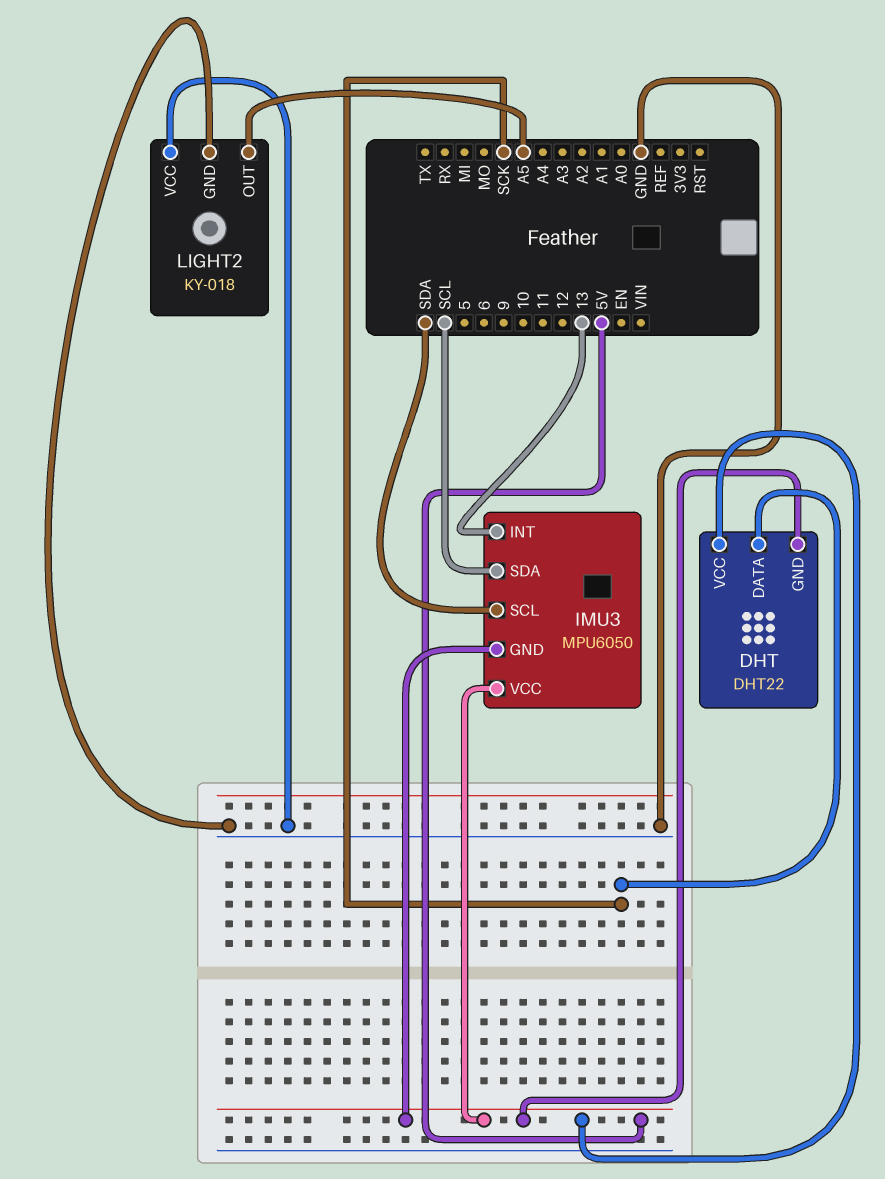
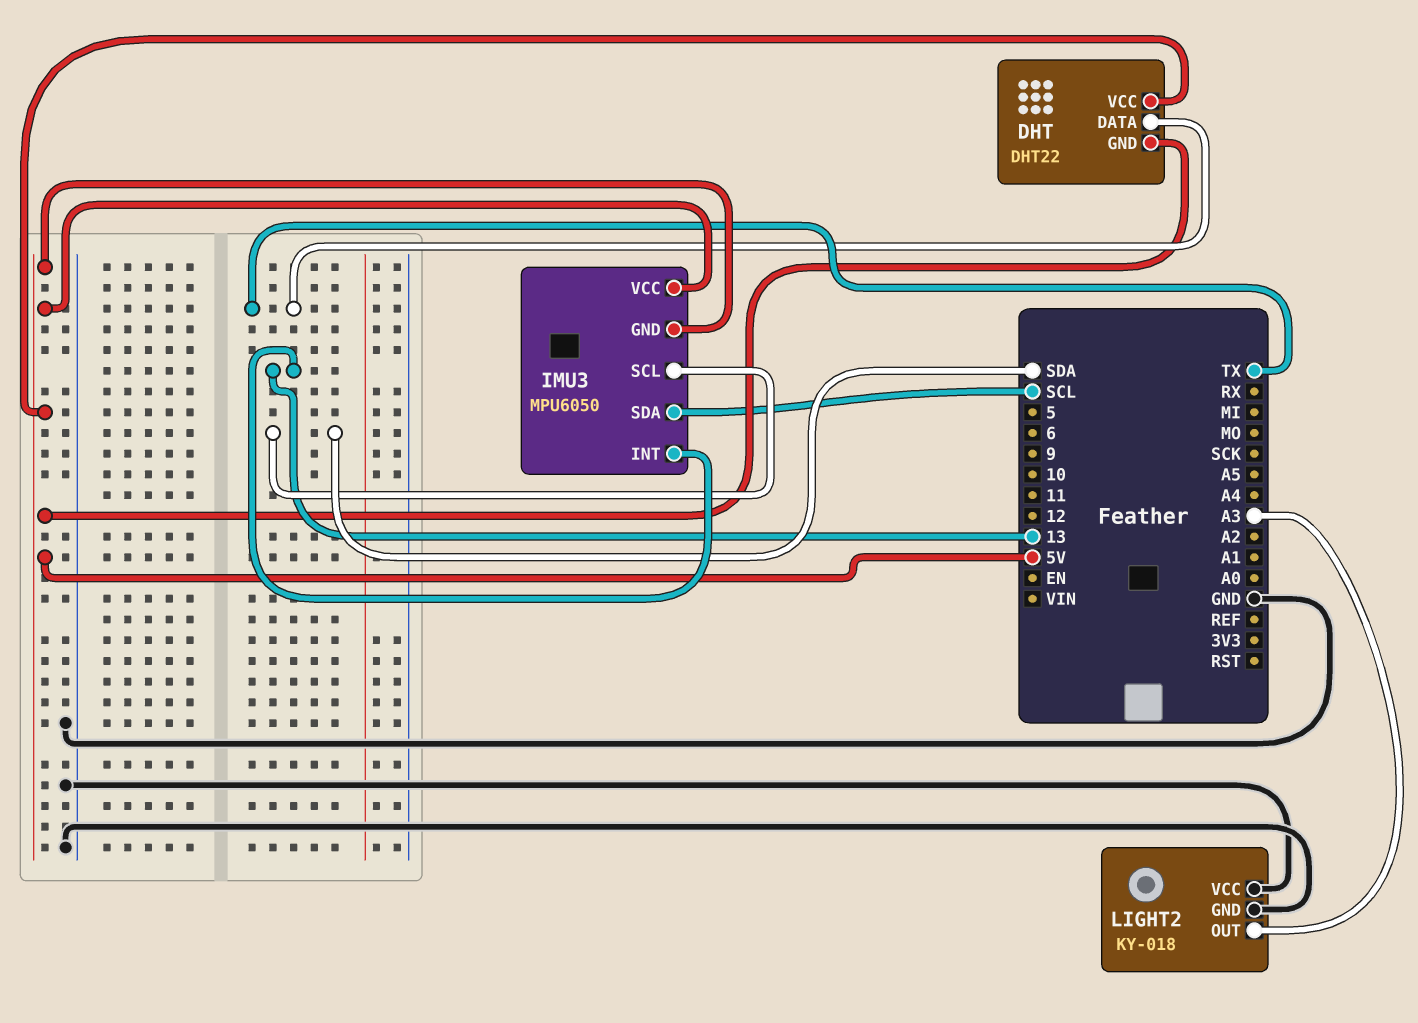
DHT pin DATA: SCK -> TX
LIGHT2 pin OUT: A5 -> A3

